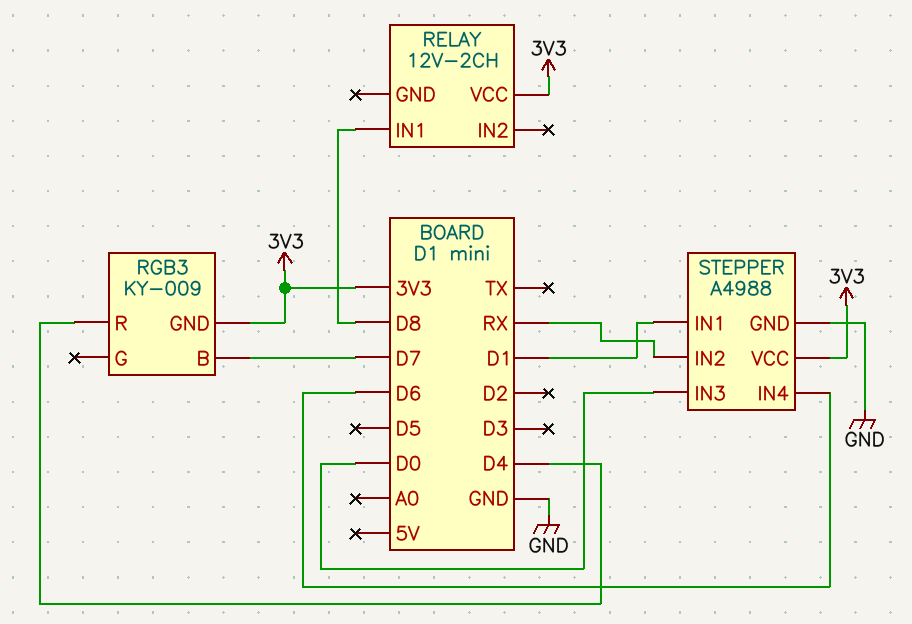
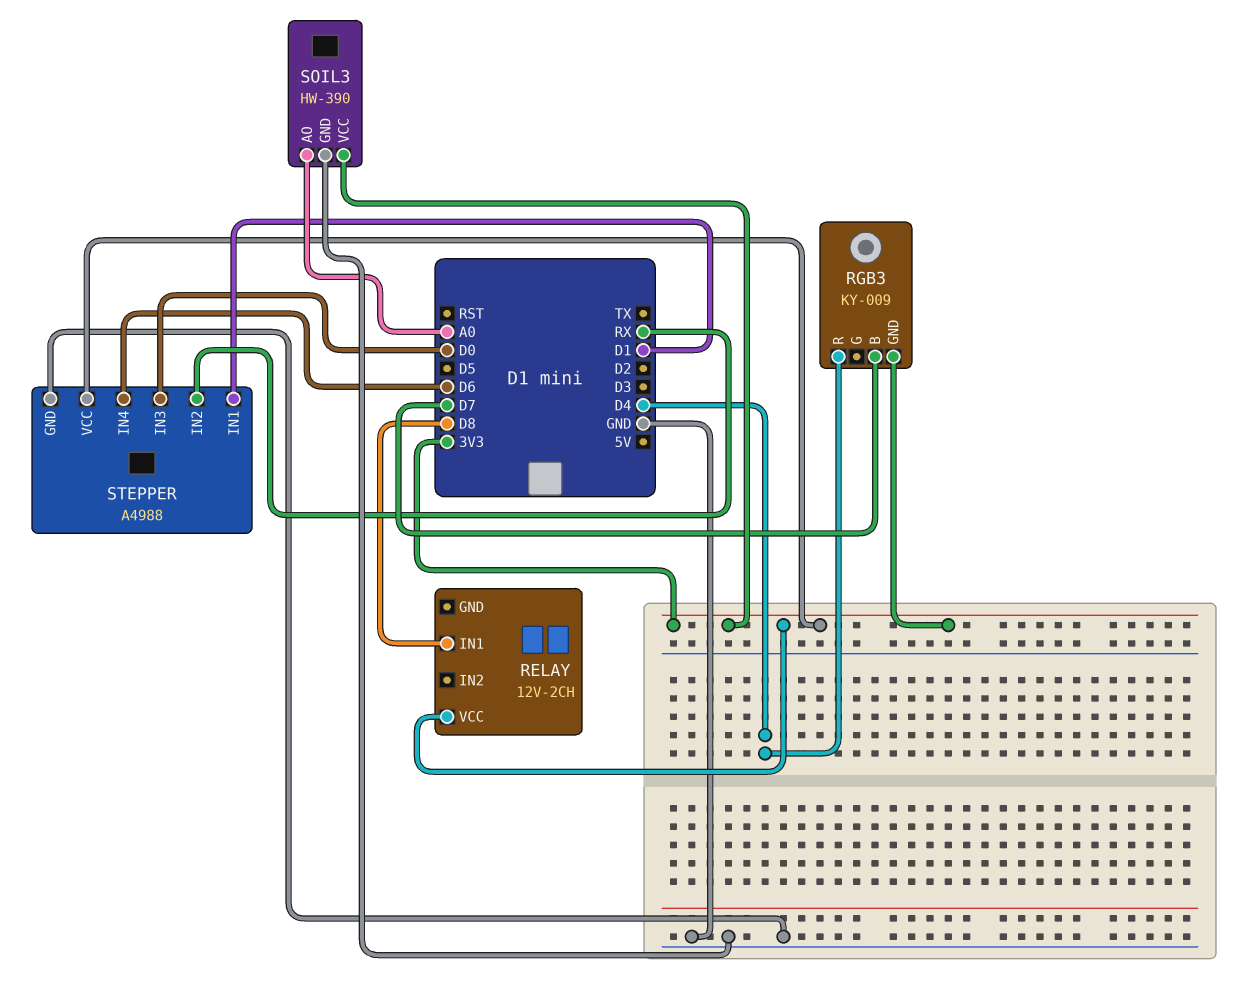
SOIL3: none -> HW-390
SOIL3 pin AO: none -> A0
SOIL3 pin GND: none -> GND
SOIL3 pin VCC: none -> 3V3

